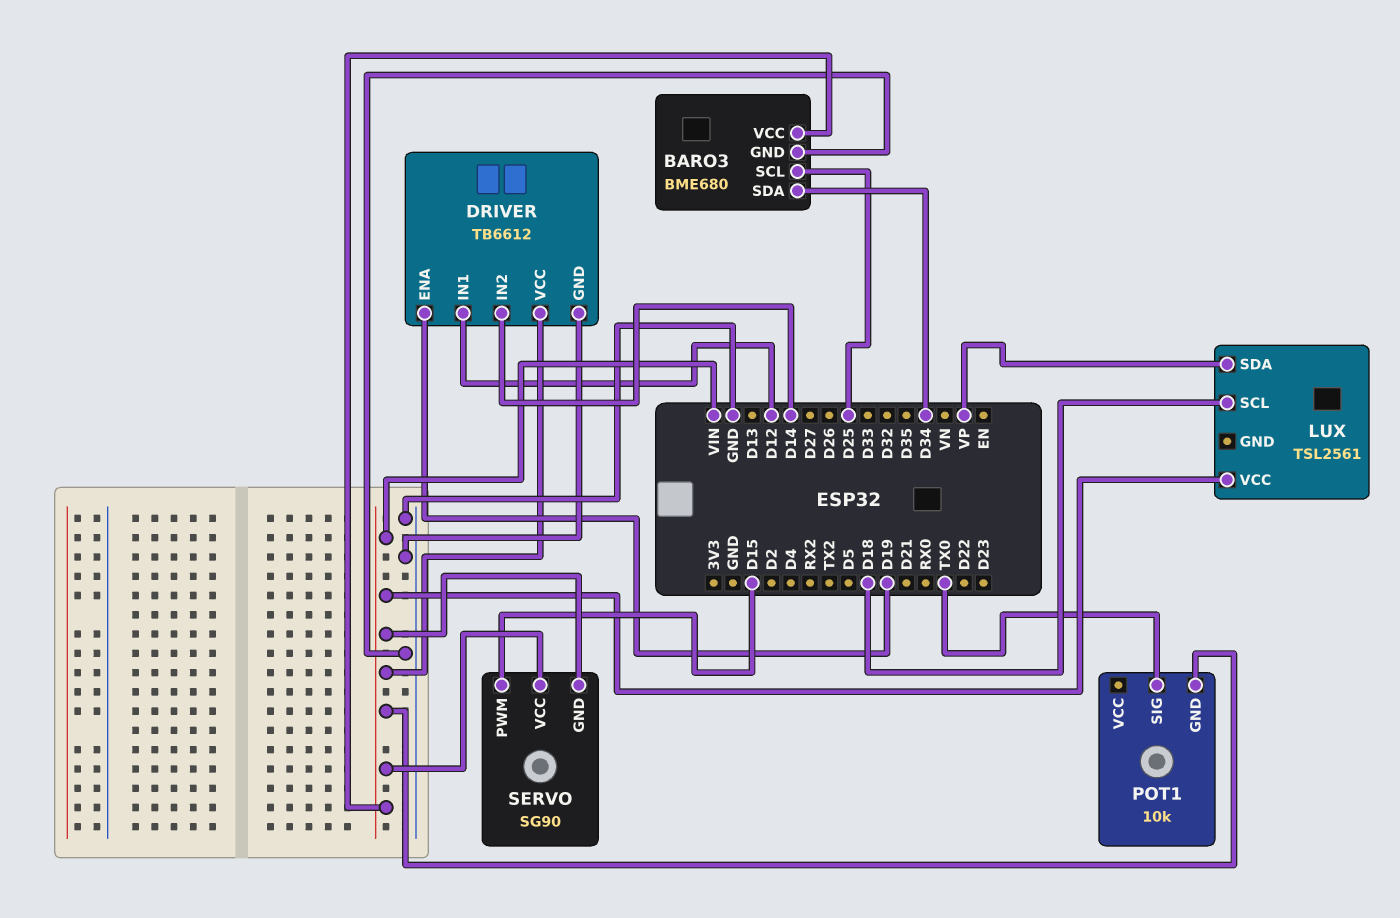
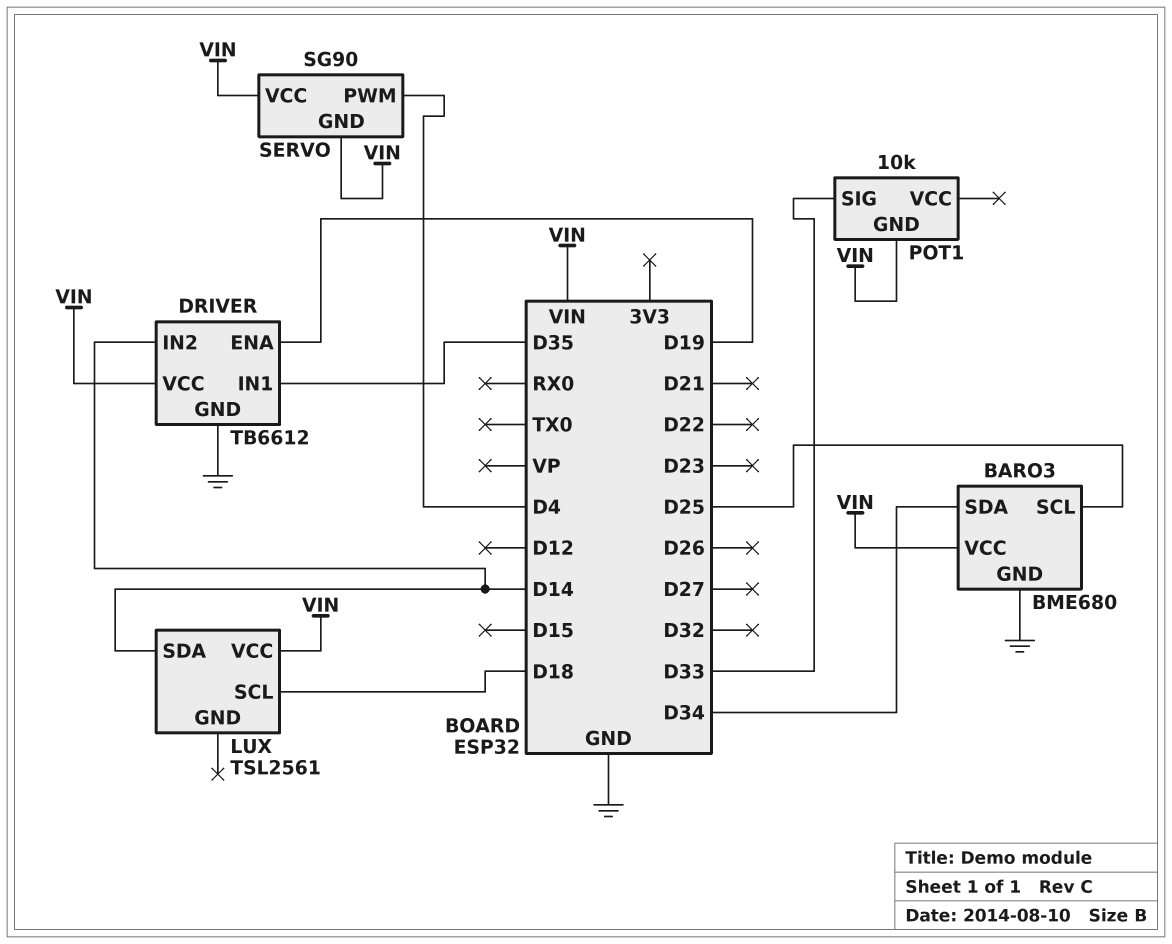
DRIVER pin IN1: D12 -> D35
LUX pin SDA: VP -> D14
POT1 pin SIG: TX0 -> D33
SERVO pin PWM: D15 -> D4

